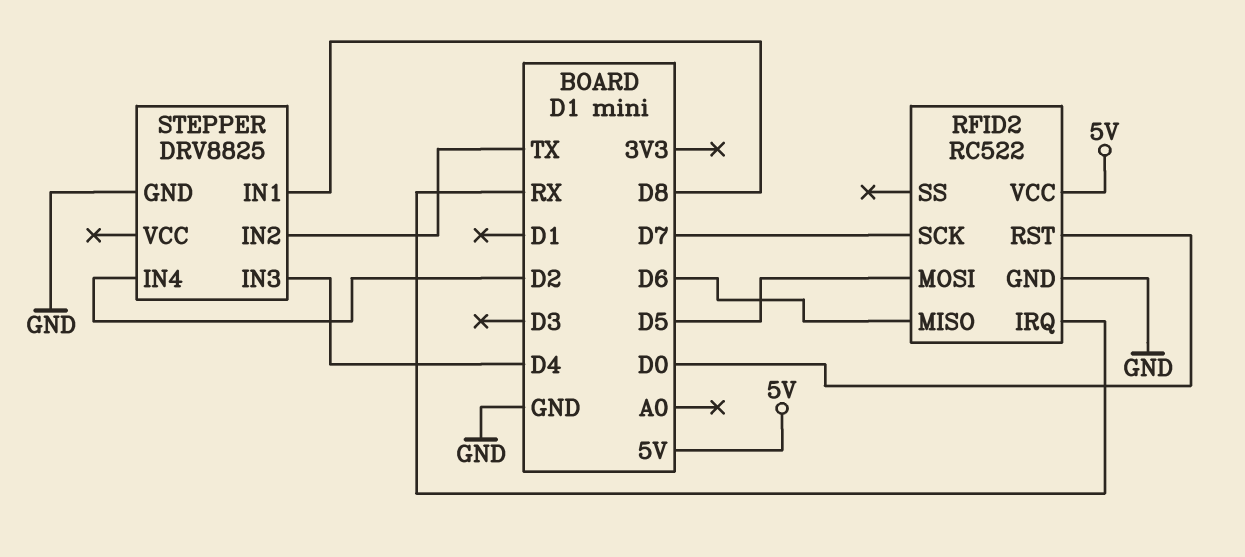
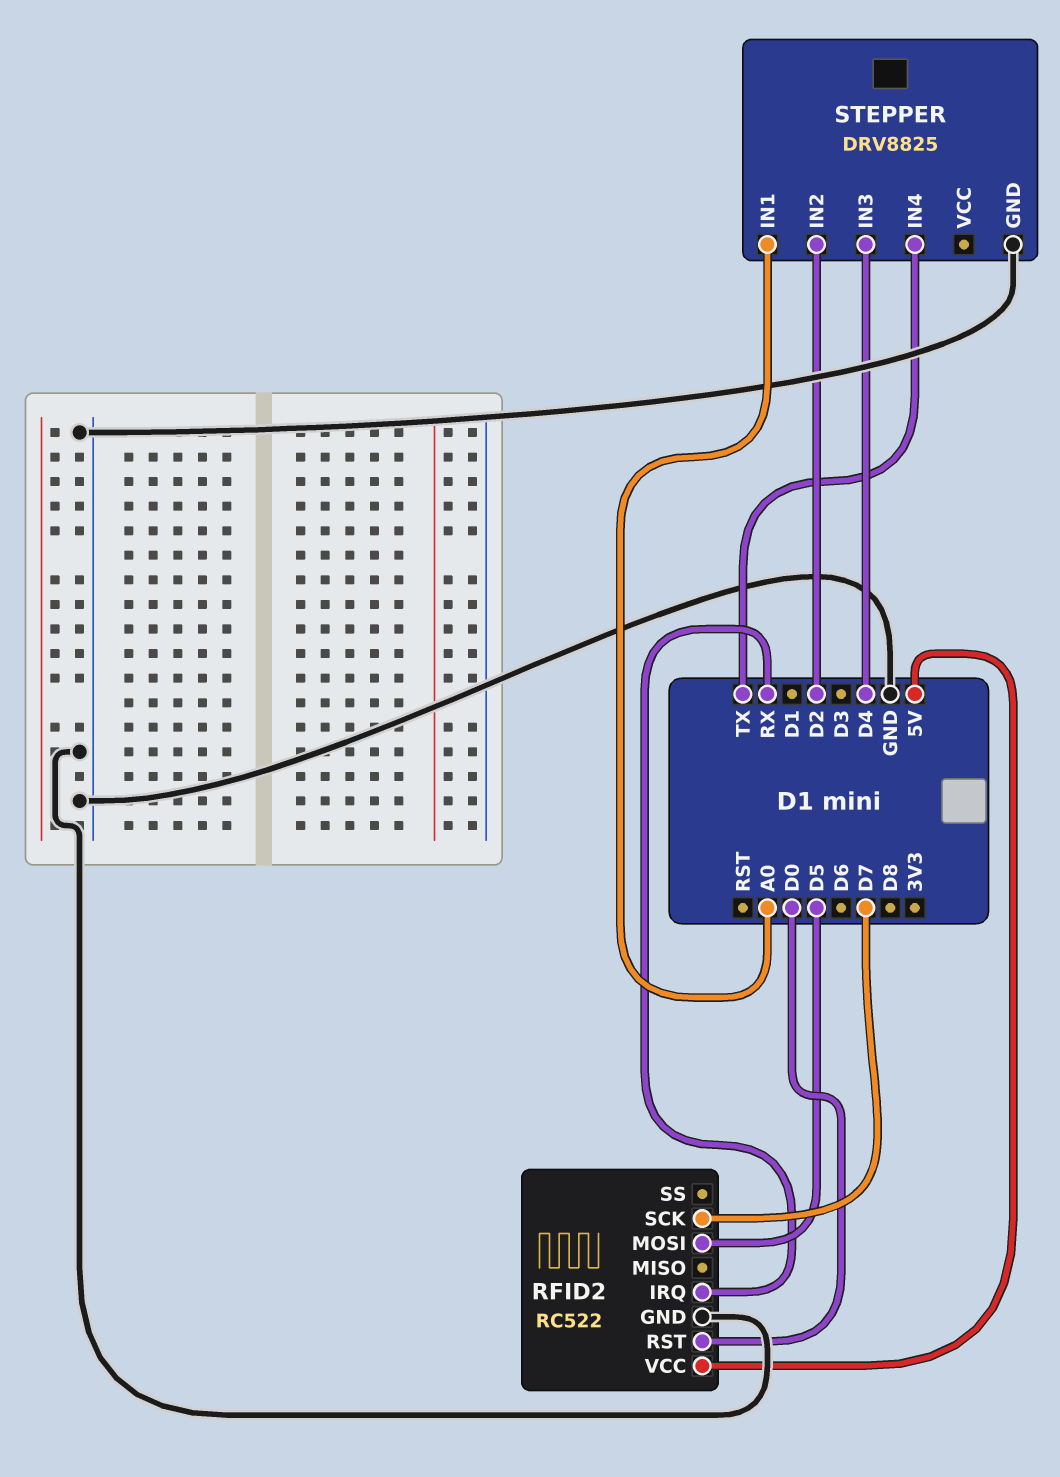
RFID2 pin MISO: D6 -> none
STEPPER pin IN1: D8 -> A0
STEPPER pin IN2: TX -> D2
STEPPER pin IN4: D2 -> TX

